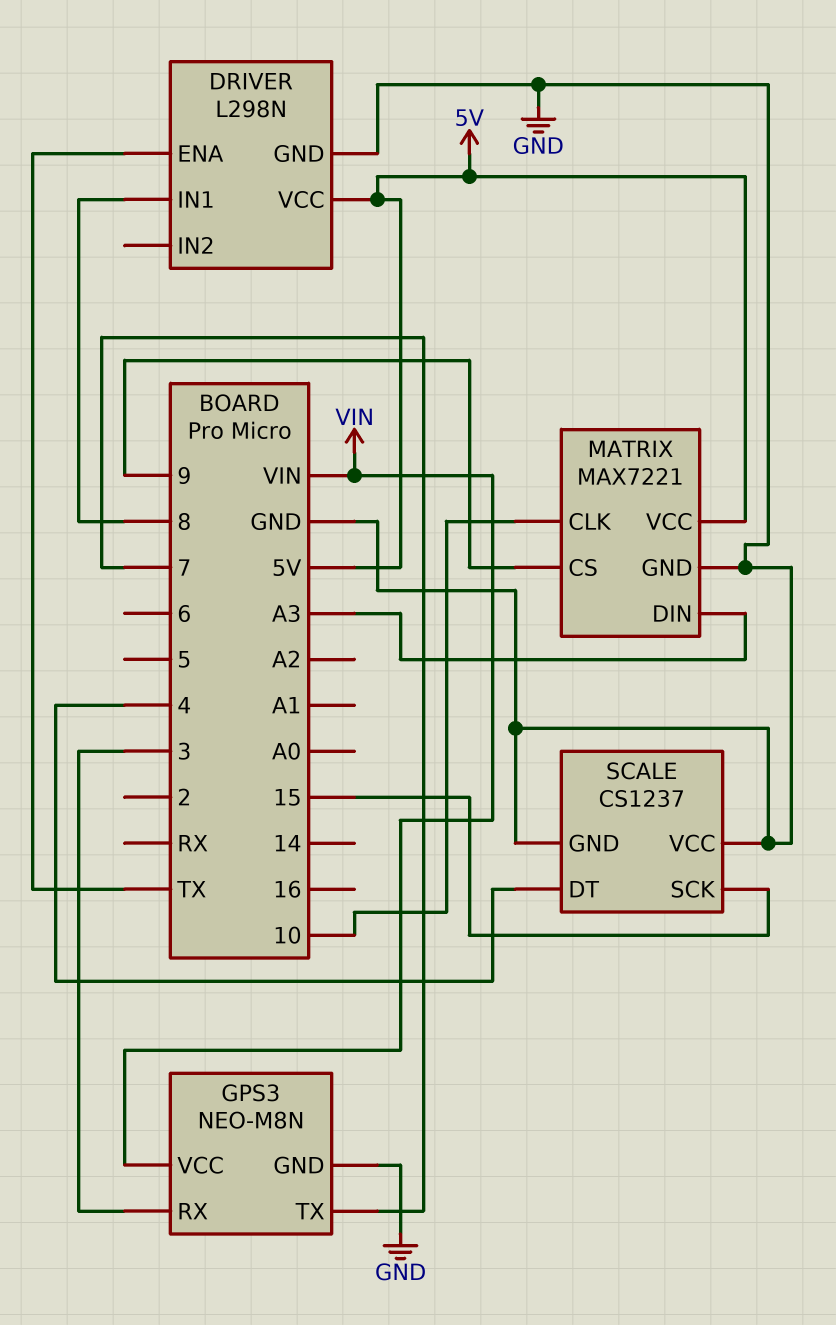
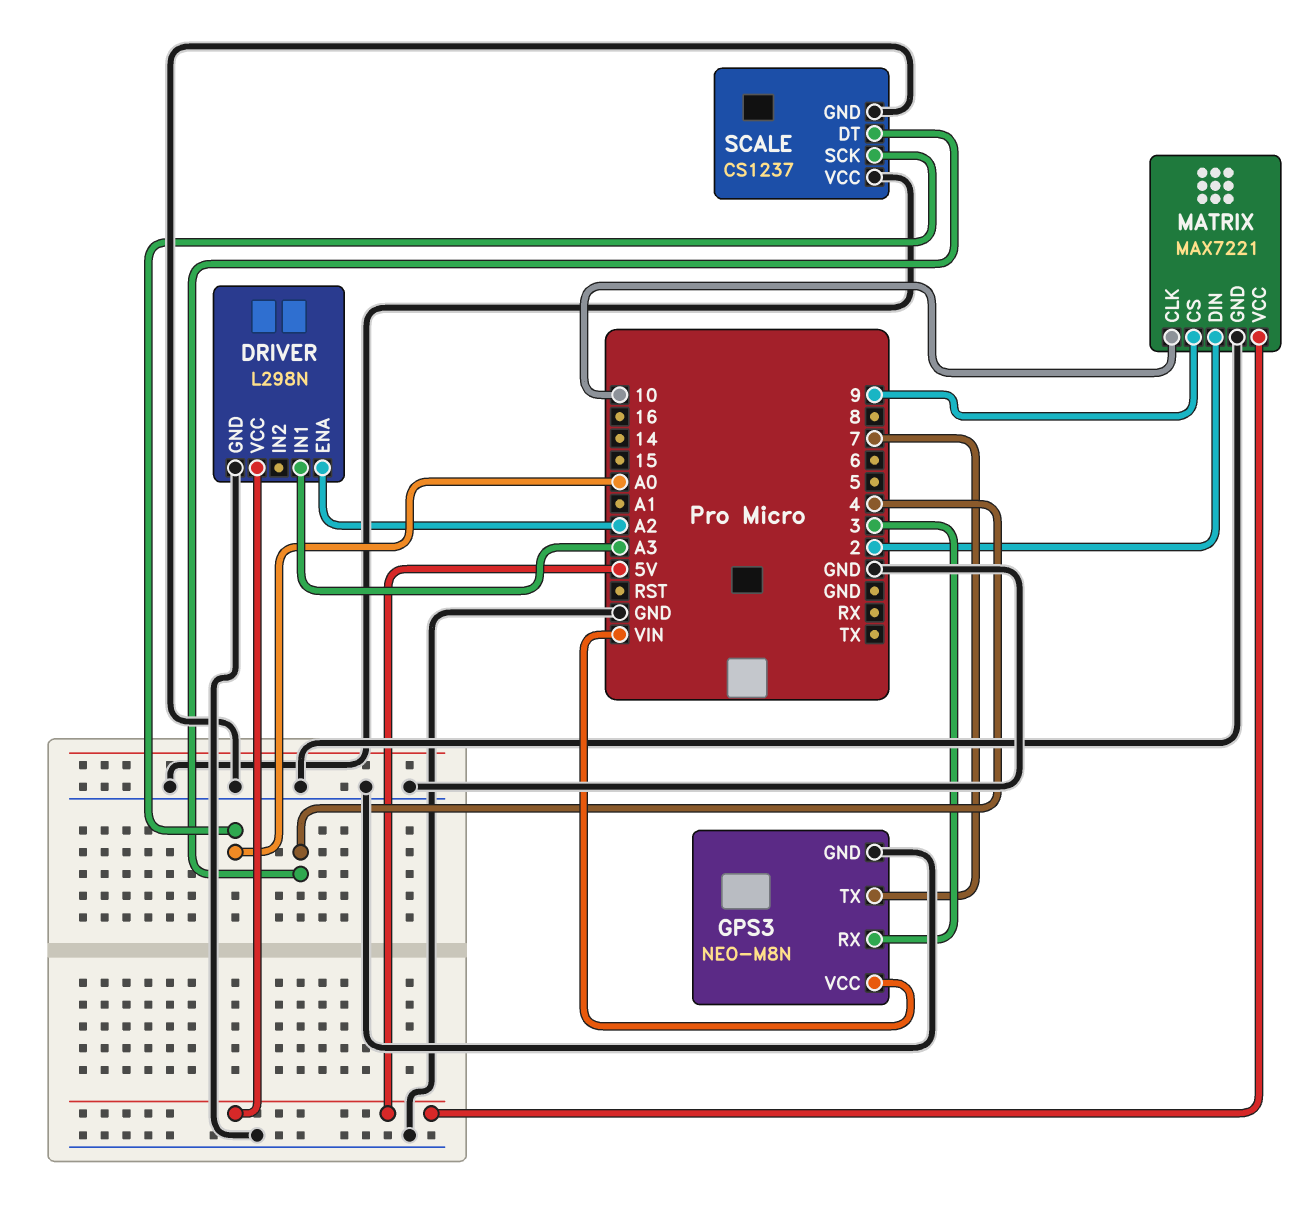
DRIVER pin ENA: TX -> A2
DRIVER pin IN1: 8 -> A3
MATRIX pin DIN: A3 -> 2
SCALE pin SCK: 15 -> A0

